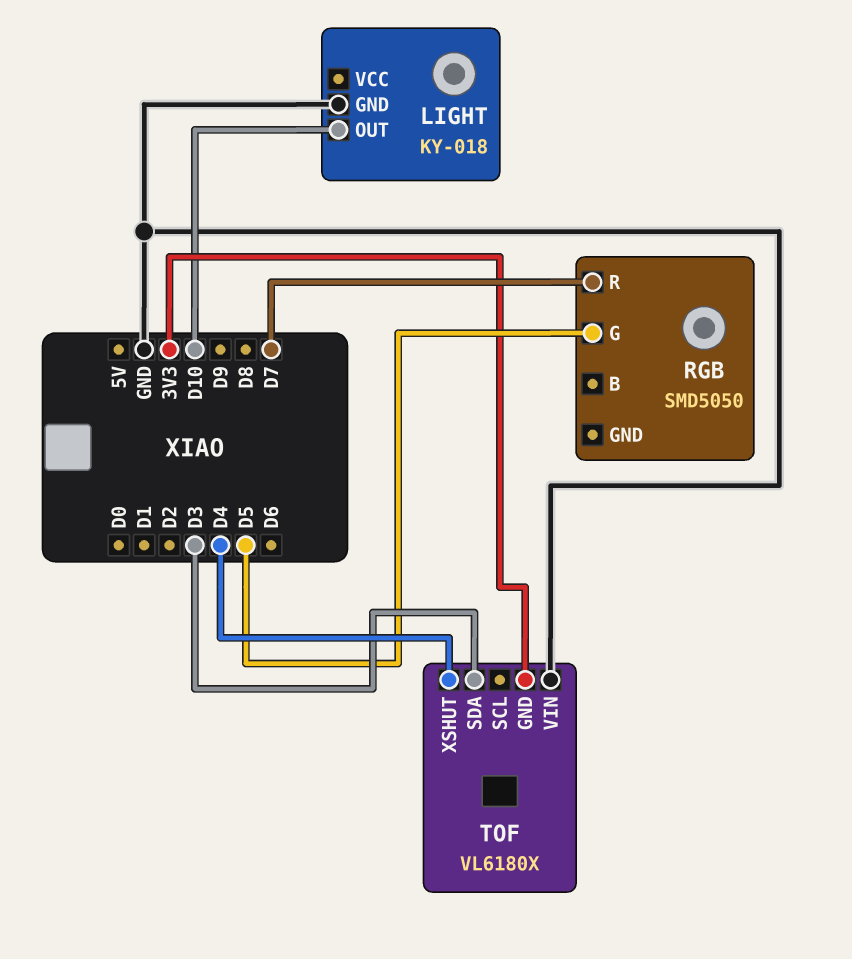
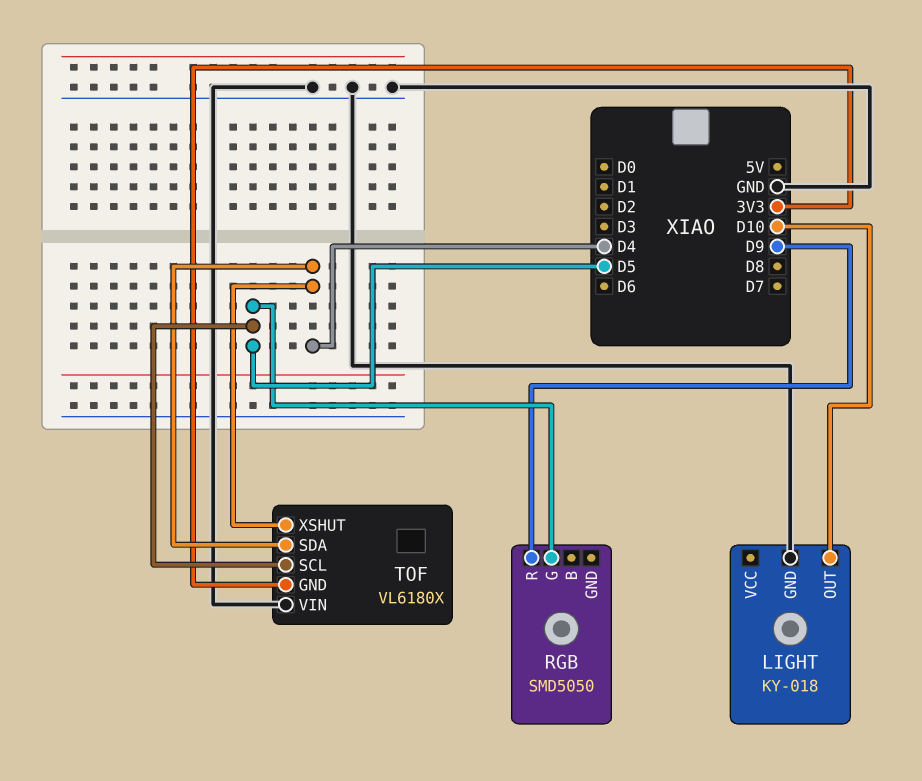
RGB pin R: D7 -> D9
TOF pin SCL: none -> D5
TOF pin SDA: D3 -> D4

